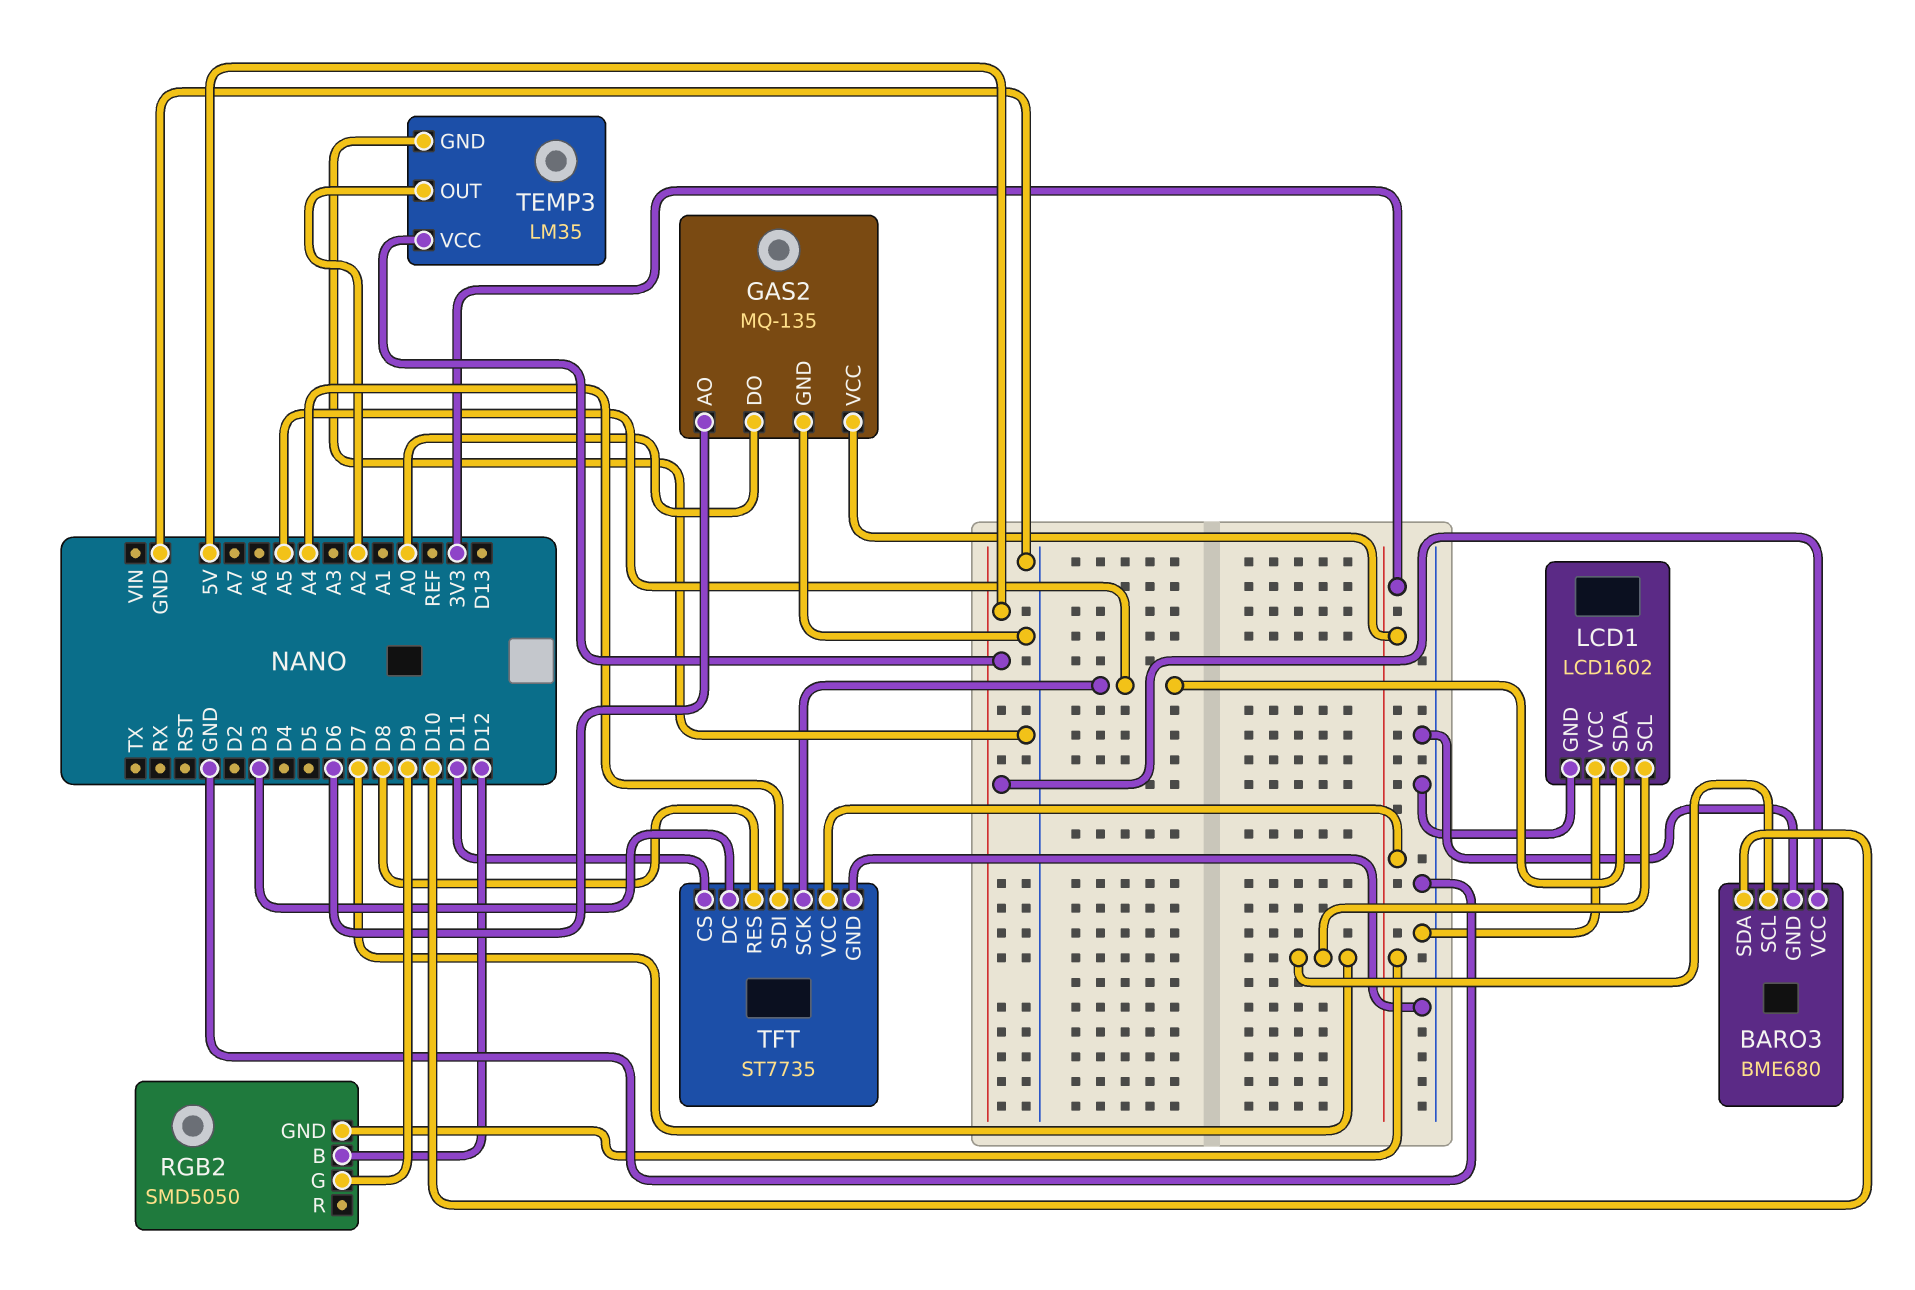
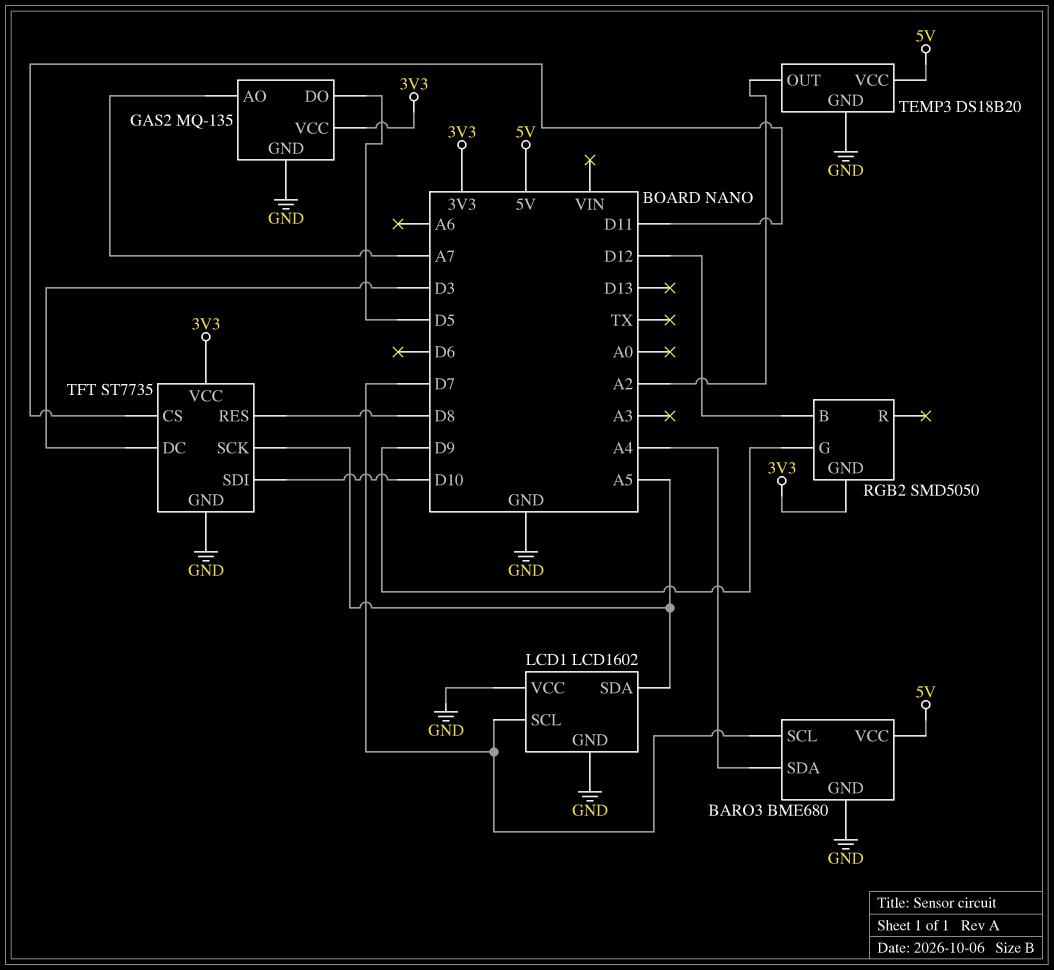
BARO3 pin SDA: D10 -> A4
GAS2 pin AO: D6 -> A7
GAS2 pin DO: A0 -> D5
TEMP3: LM35 -> DS18B20
TFT pin SDI: A4 -> D10

